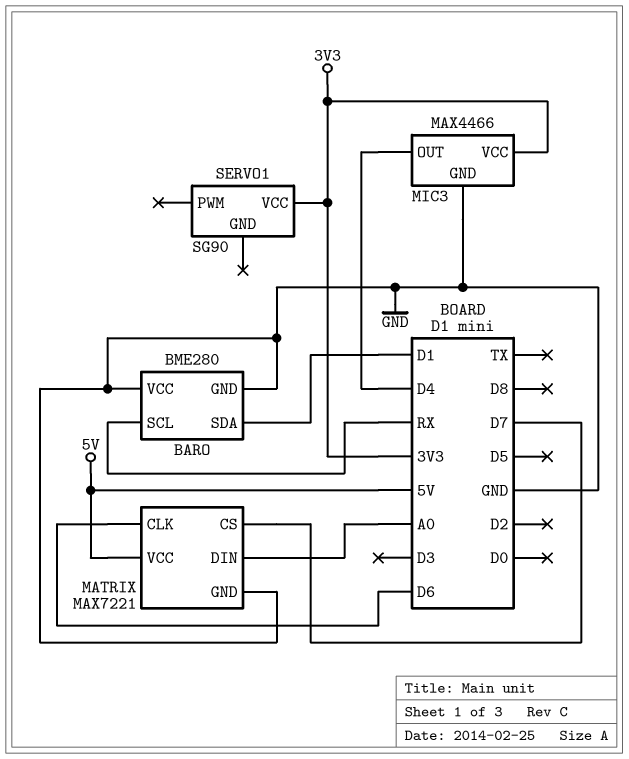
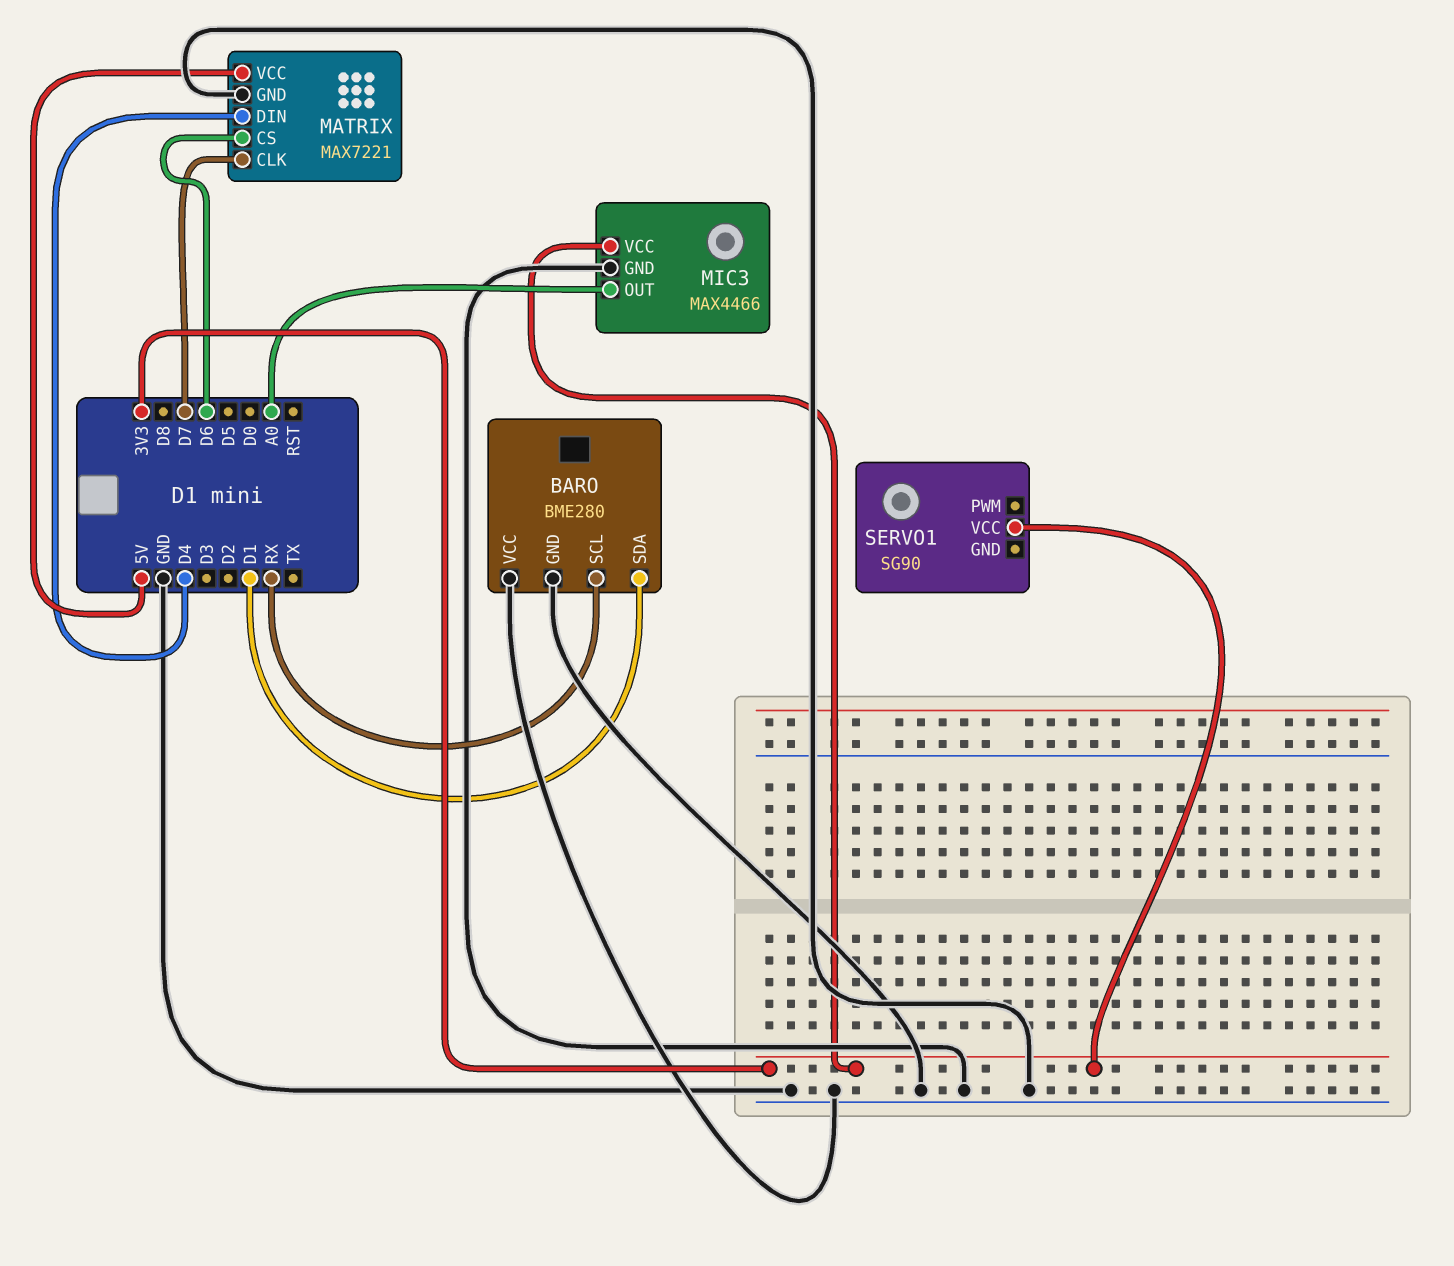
MATRIX pin CLK: D6 -> D7
MATRIX pin CS: D7 -> D6
MATRIX pin DIN: A0 -> D4
MIC3 pin OUT: D4 -> A0

